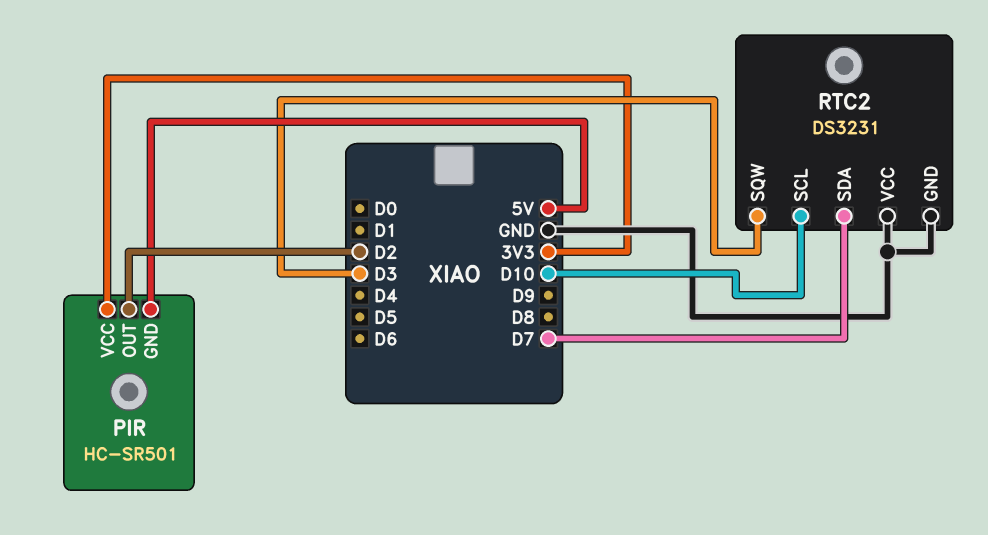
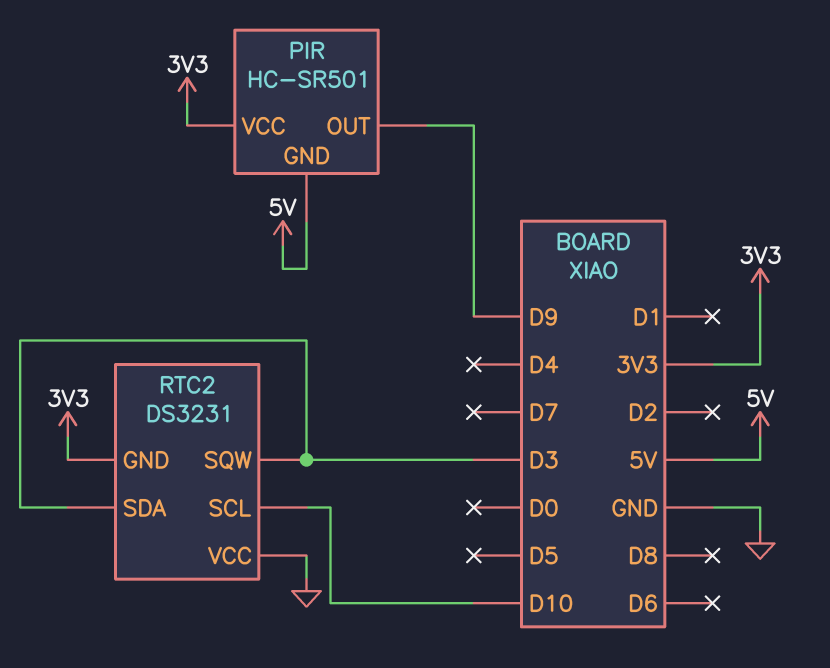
PIR pin OUT: D2 -> D9
RTC2 pin GND: GND -> 3V3
RTC2 pin SDA: D7 -> D3

